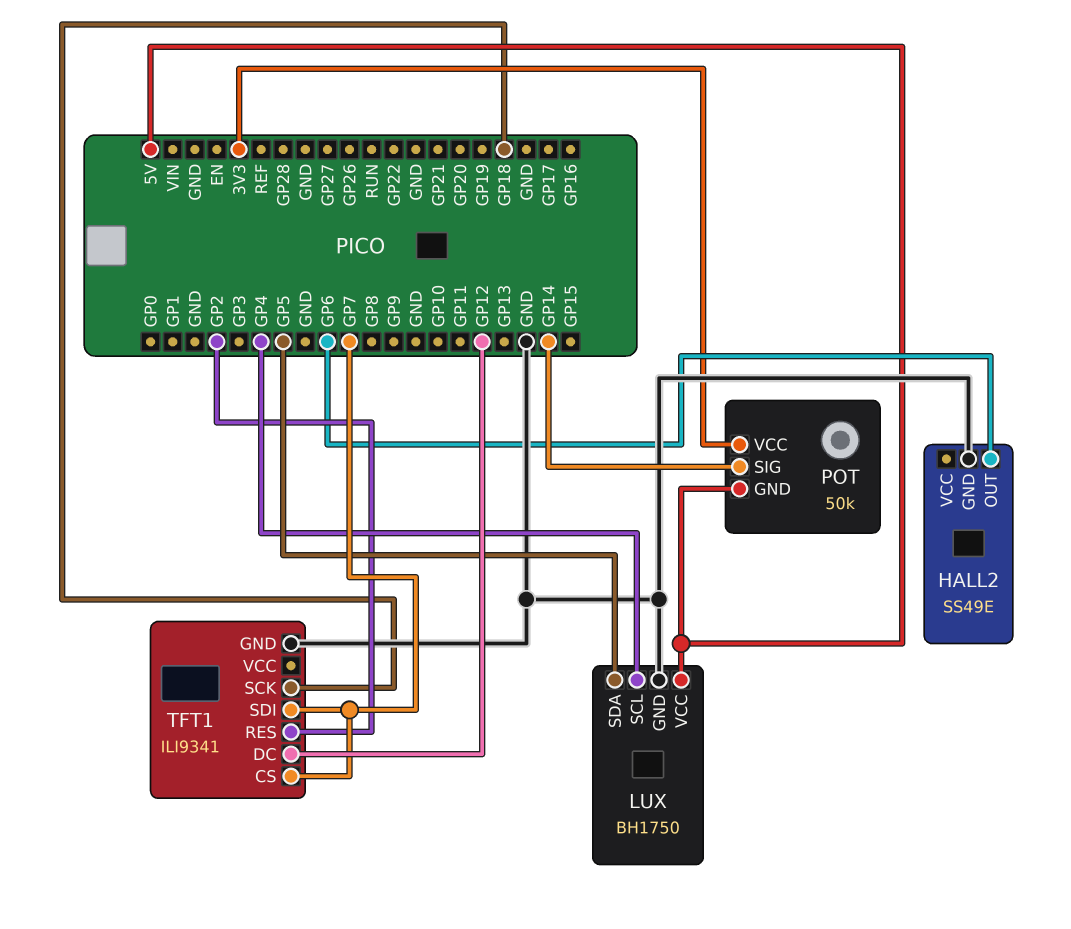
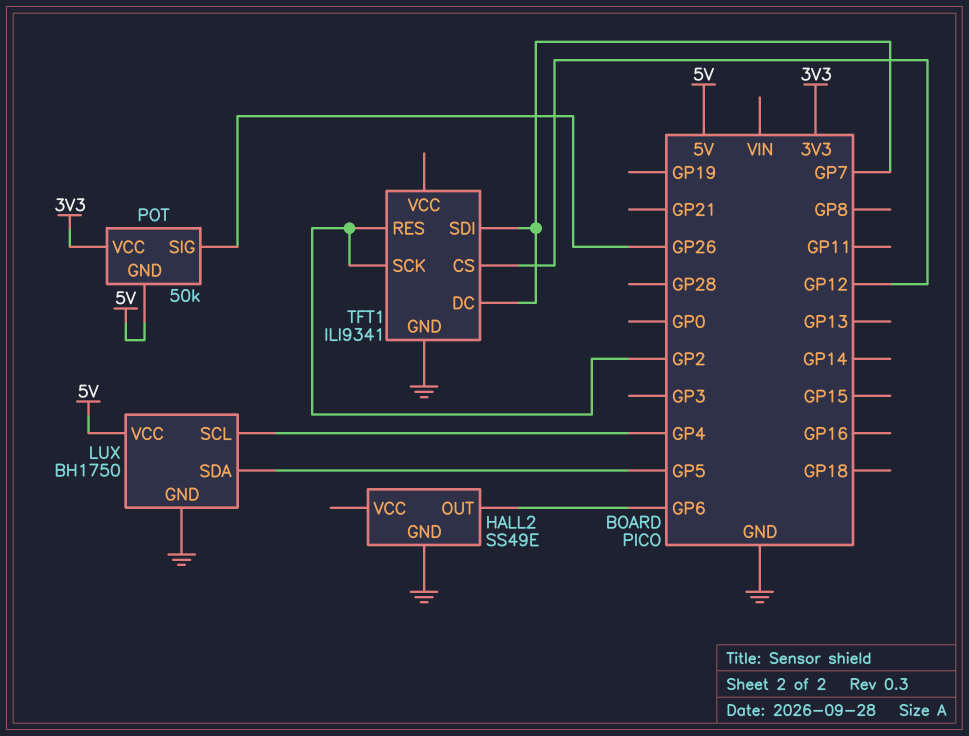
POT pin SIG: GP14 -> GP26
TFT1 pin CS: GP7 -> GP12
TFT1 pin DC: GP12 -> GP7
TFT1 pin SCK: GP18 -> GP2

